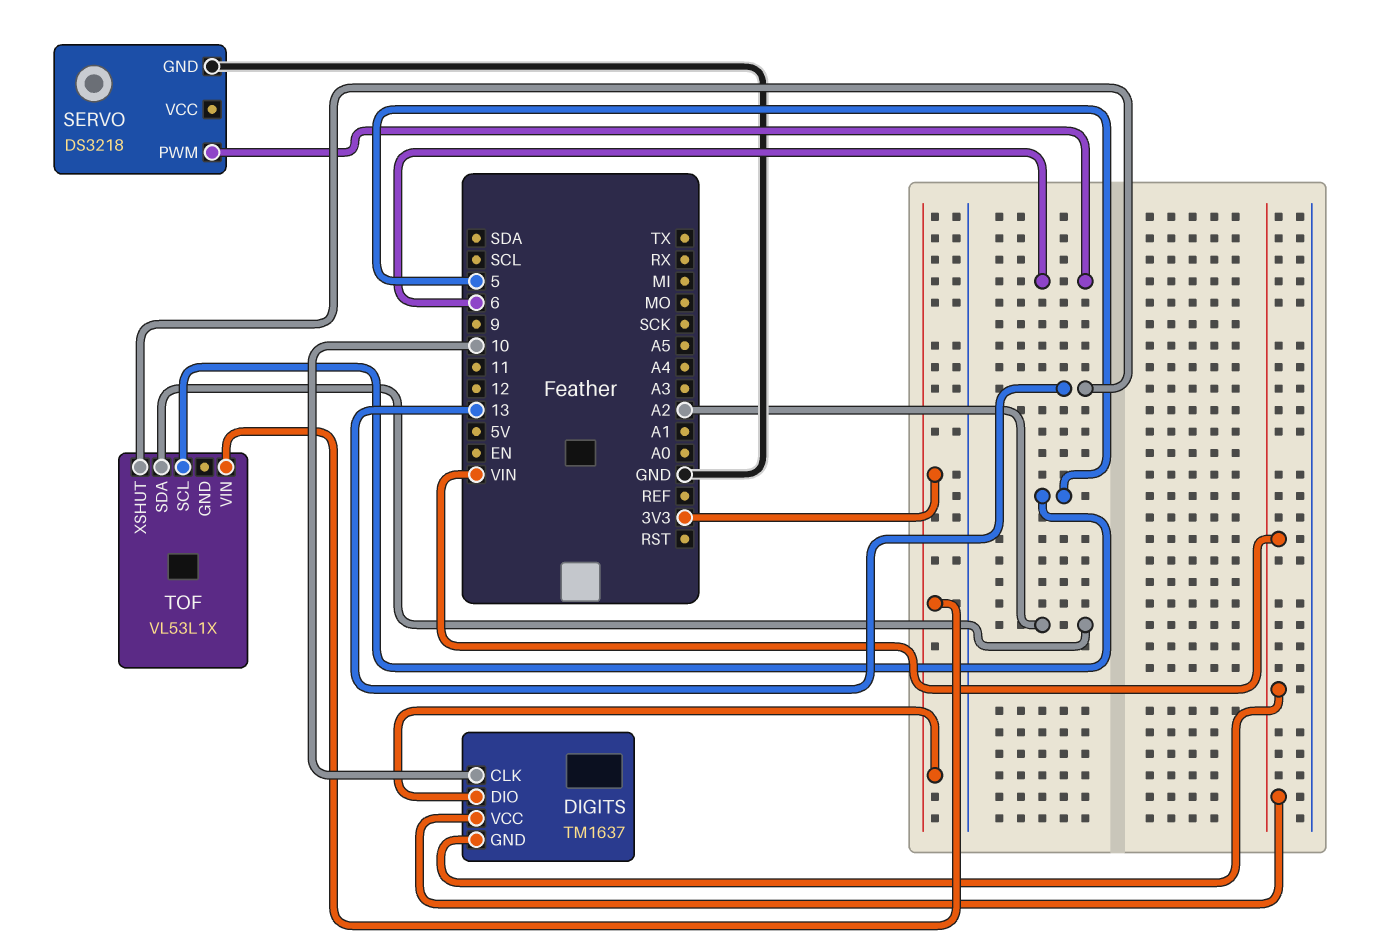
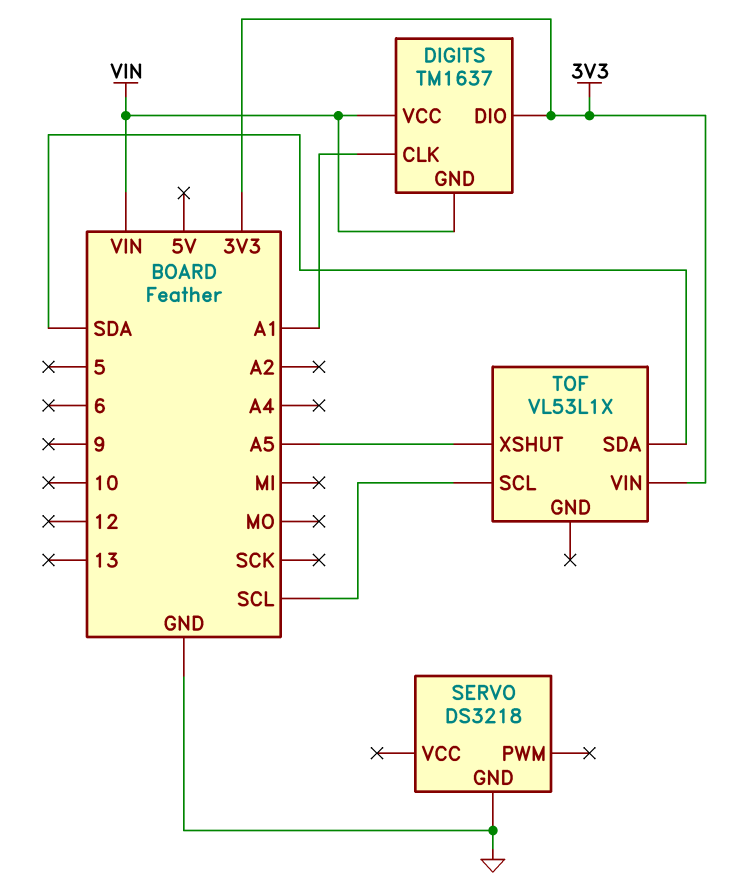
DIGITS pin CLK: 10 -> A1
SERVO pin PWM: 6 -> none
TOF pin SCL: 5 -> SCL
TOF pin SDA: A2 -> SDA
TOF pin XSHUT: 13 -> A5

